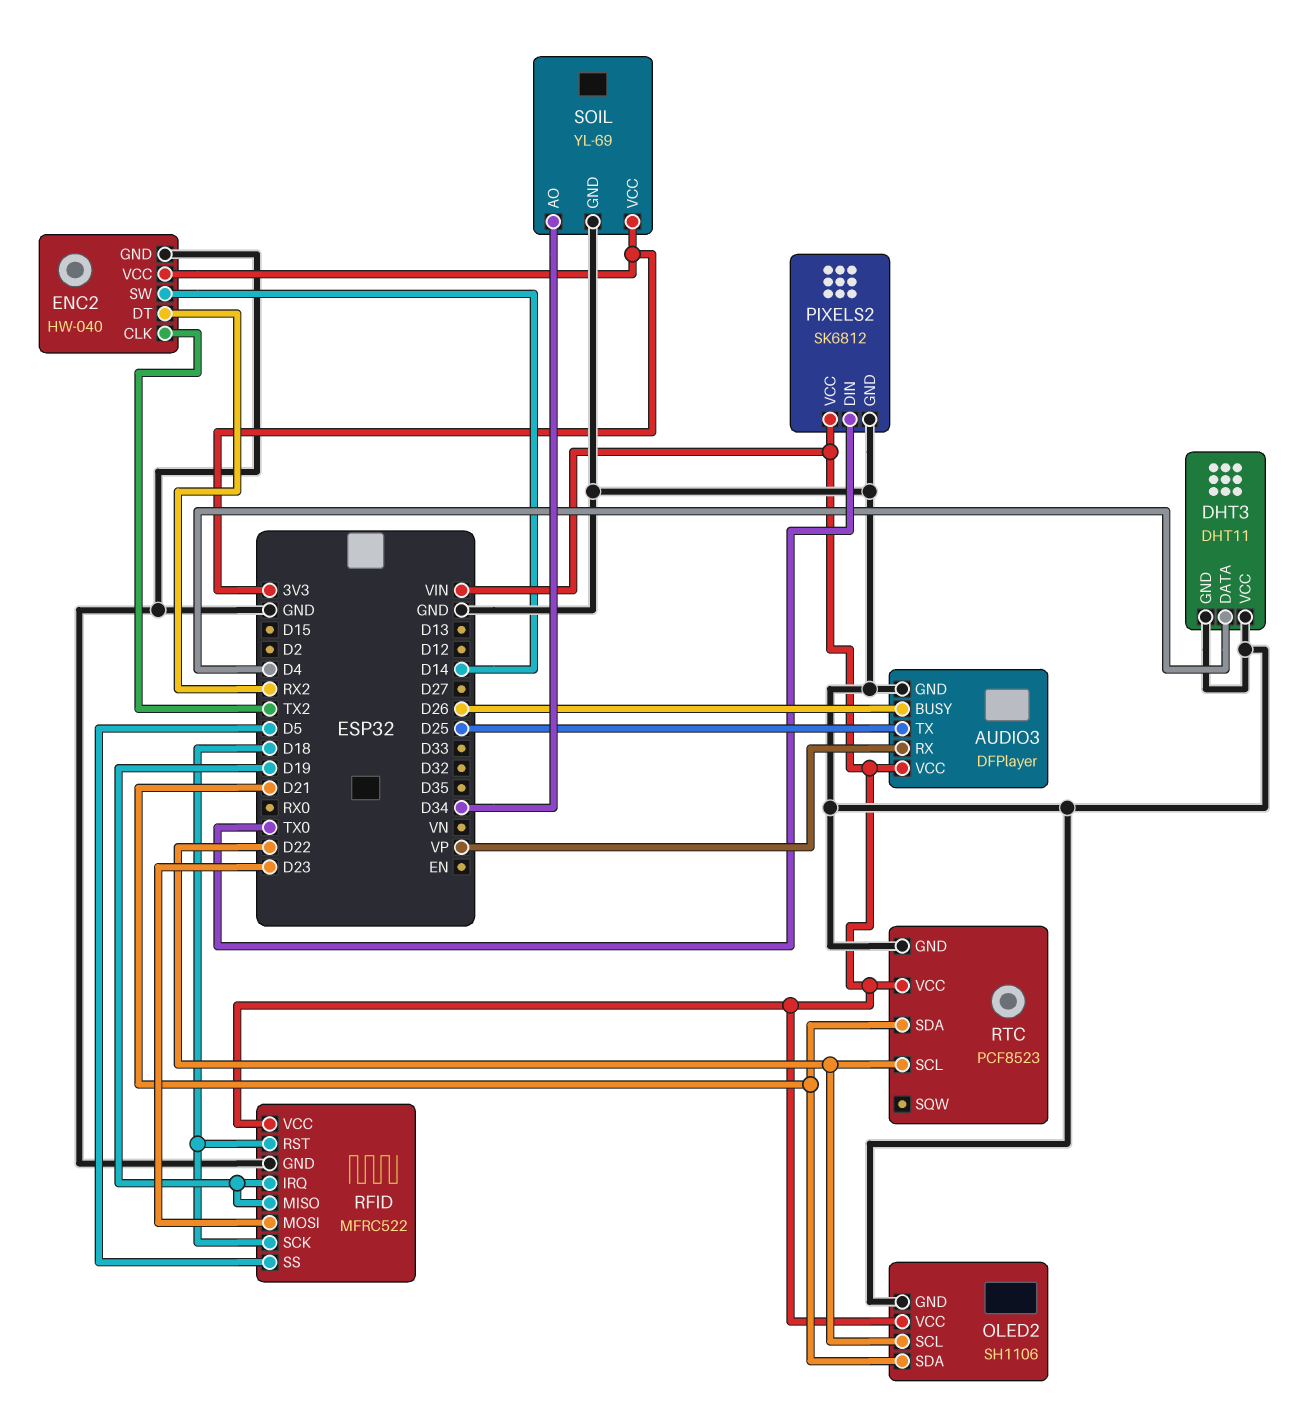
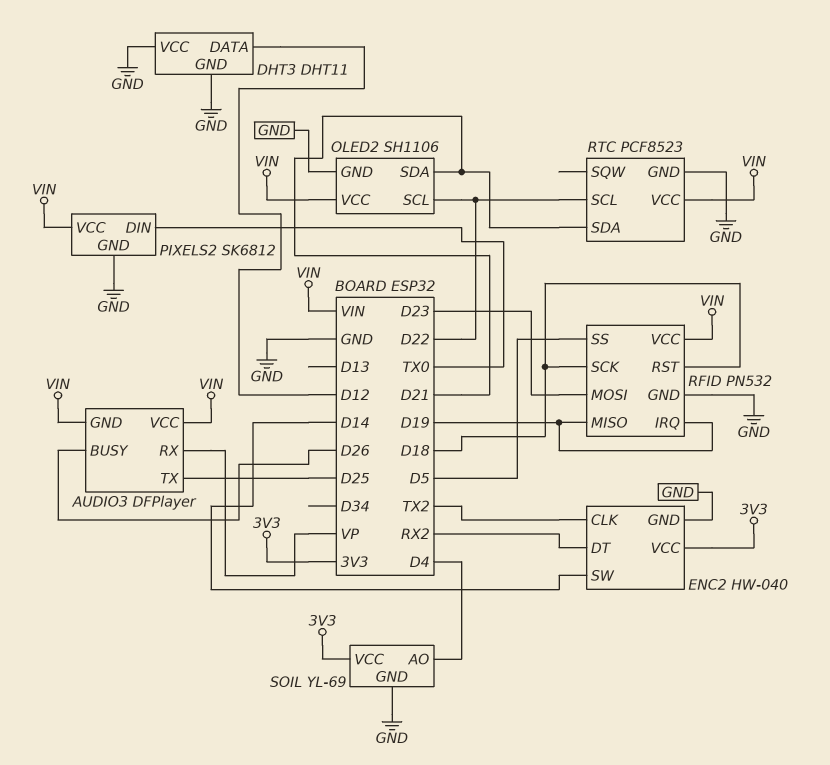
AUDIO3 pin GND: GND -> VIN
DHT3 pin DATA: D4 -> D12
RFID: MFRC522 -> PN532
SOIL pin AO: D34 -> D4

